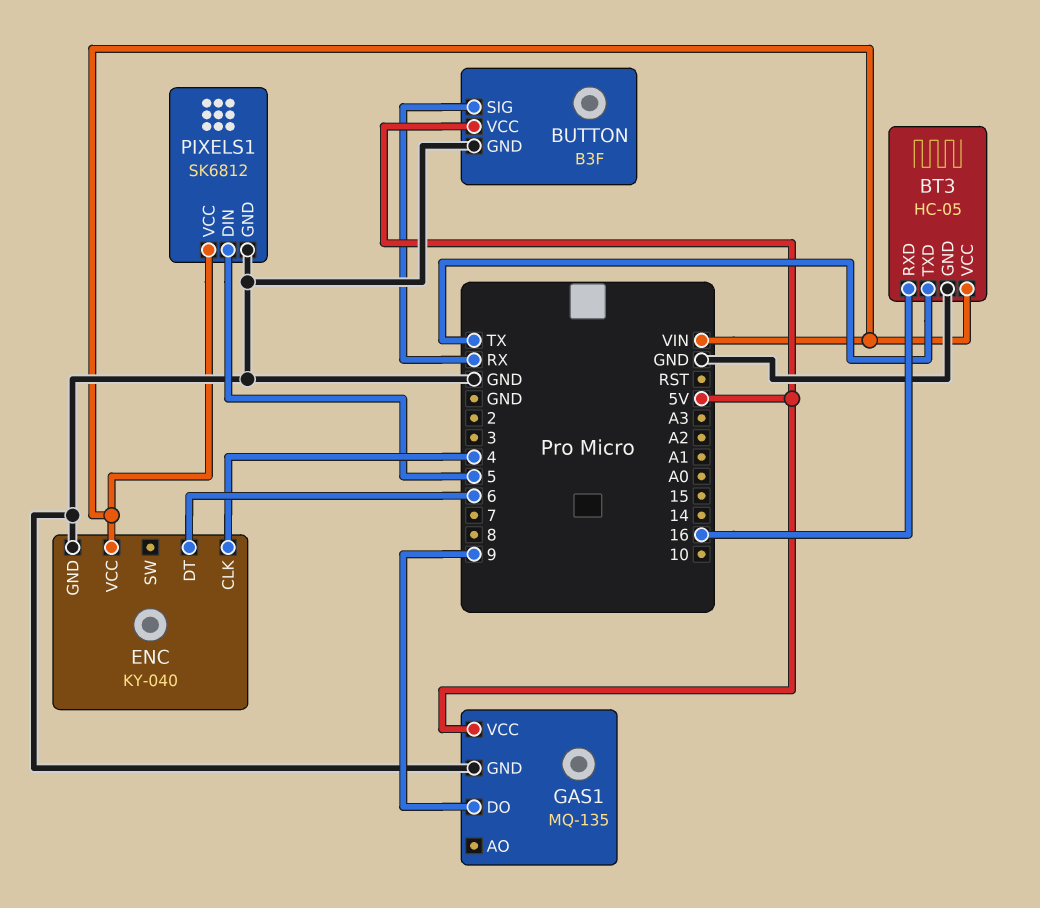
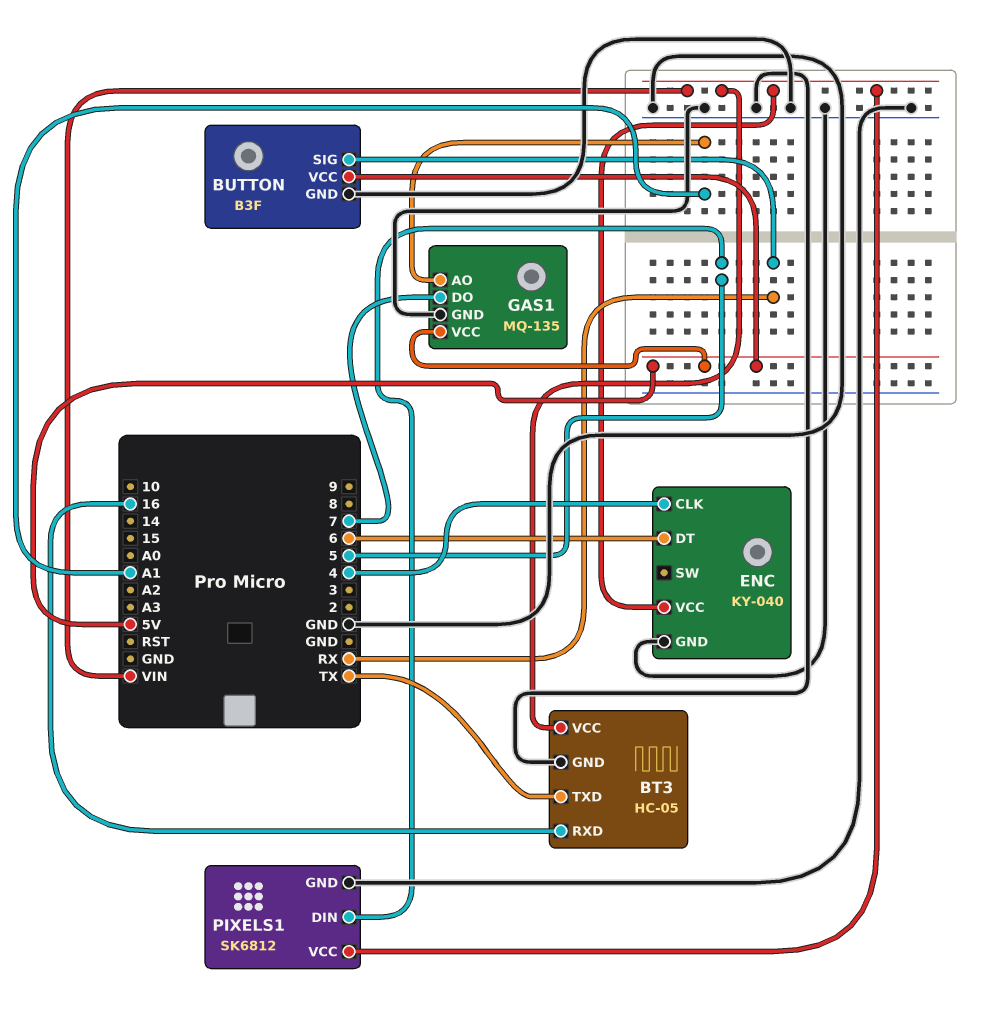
GAS1 pin AO: none -> A1
GAS1 pin DO: 9 -> 7

